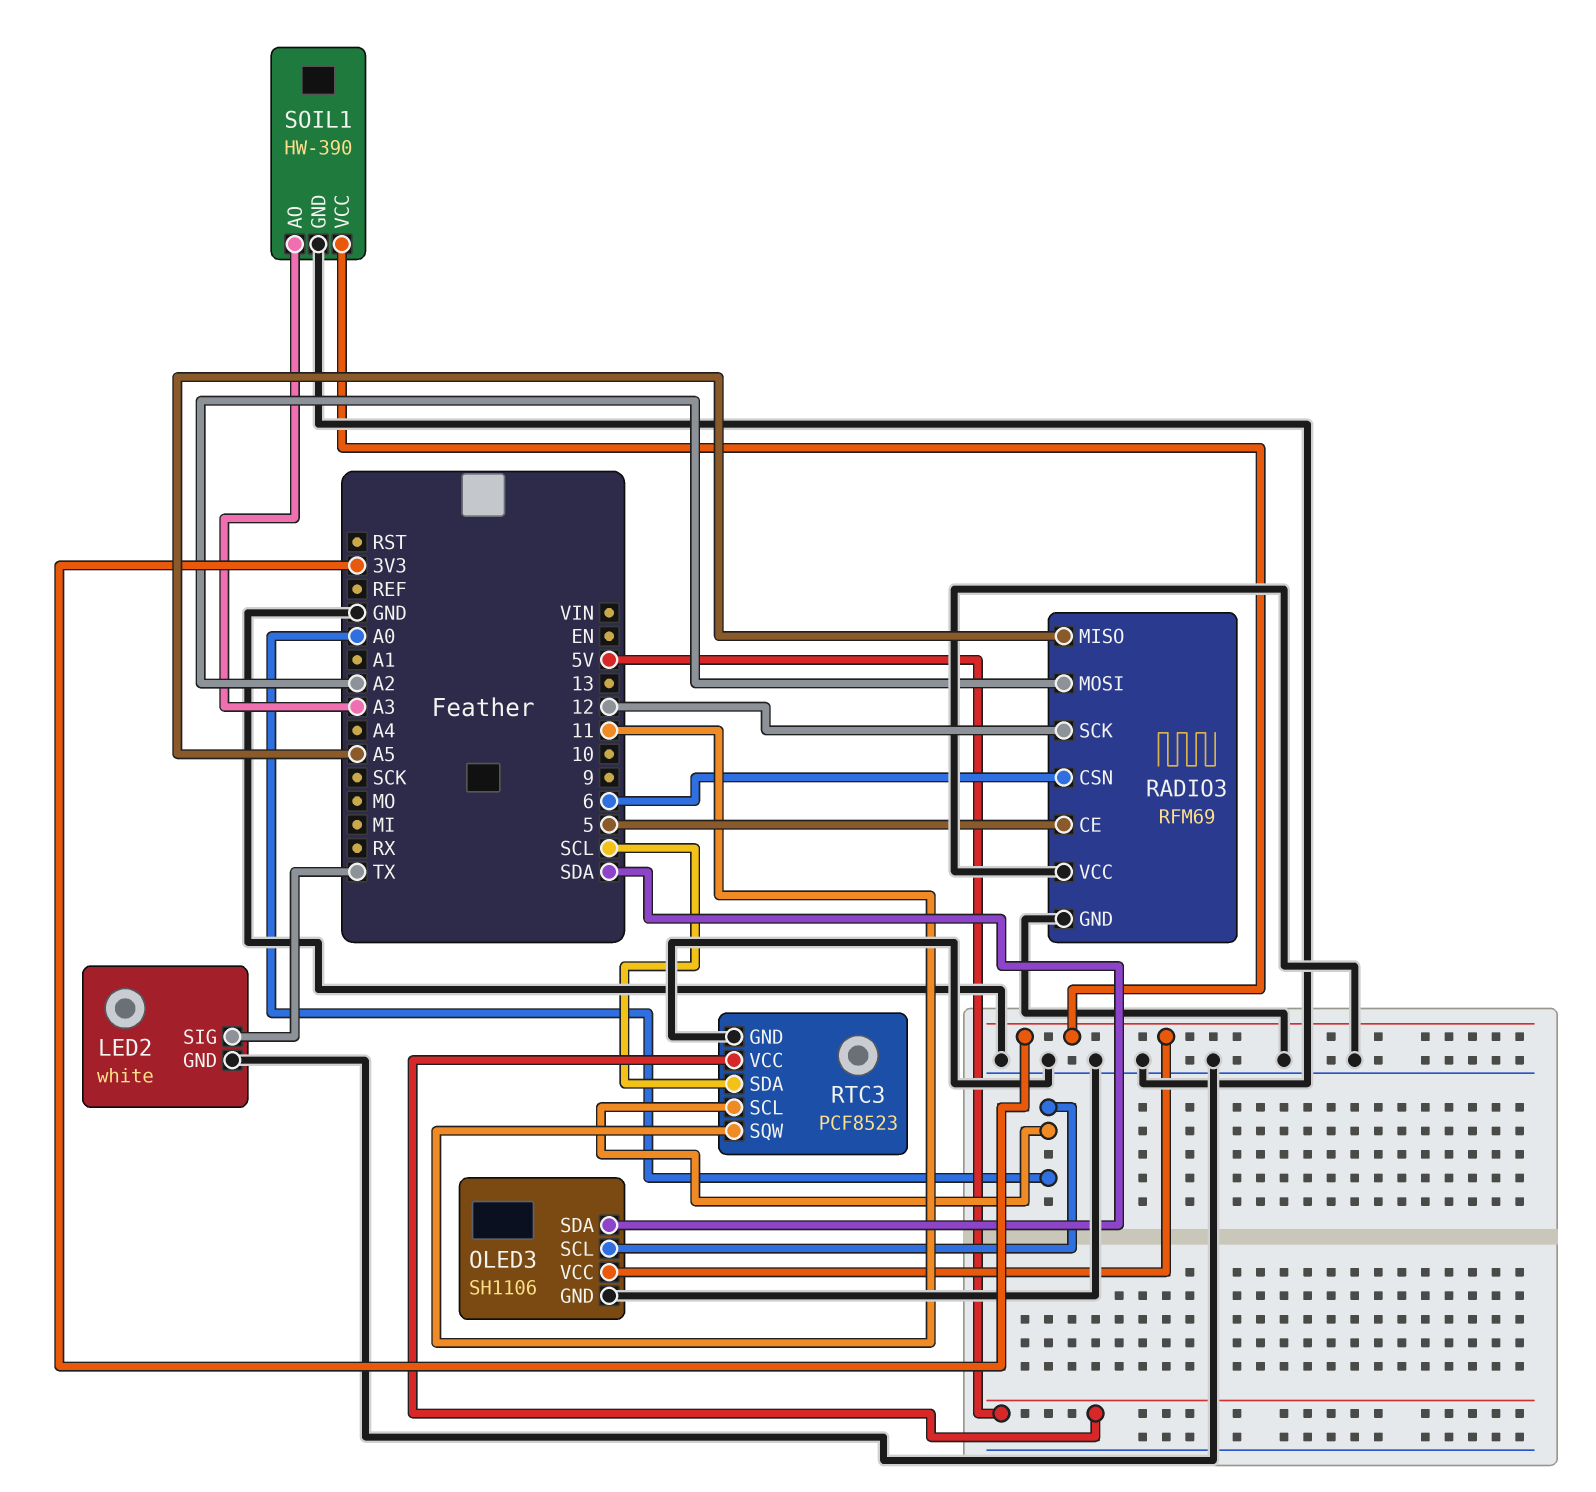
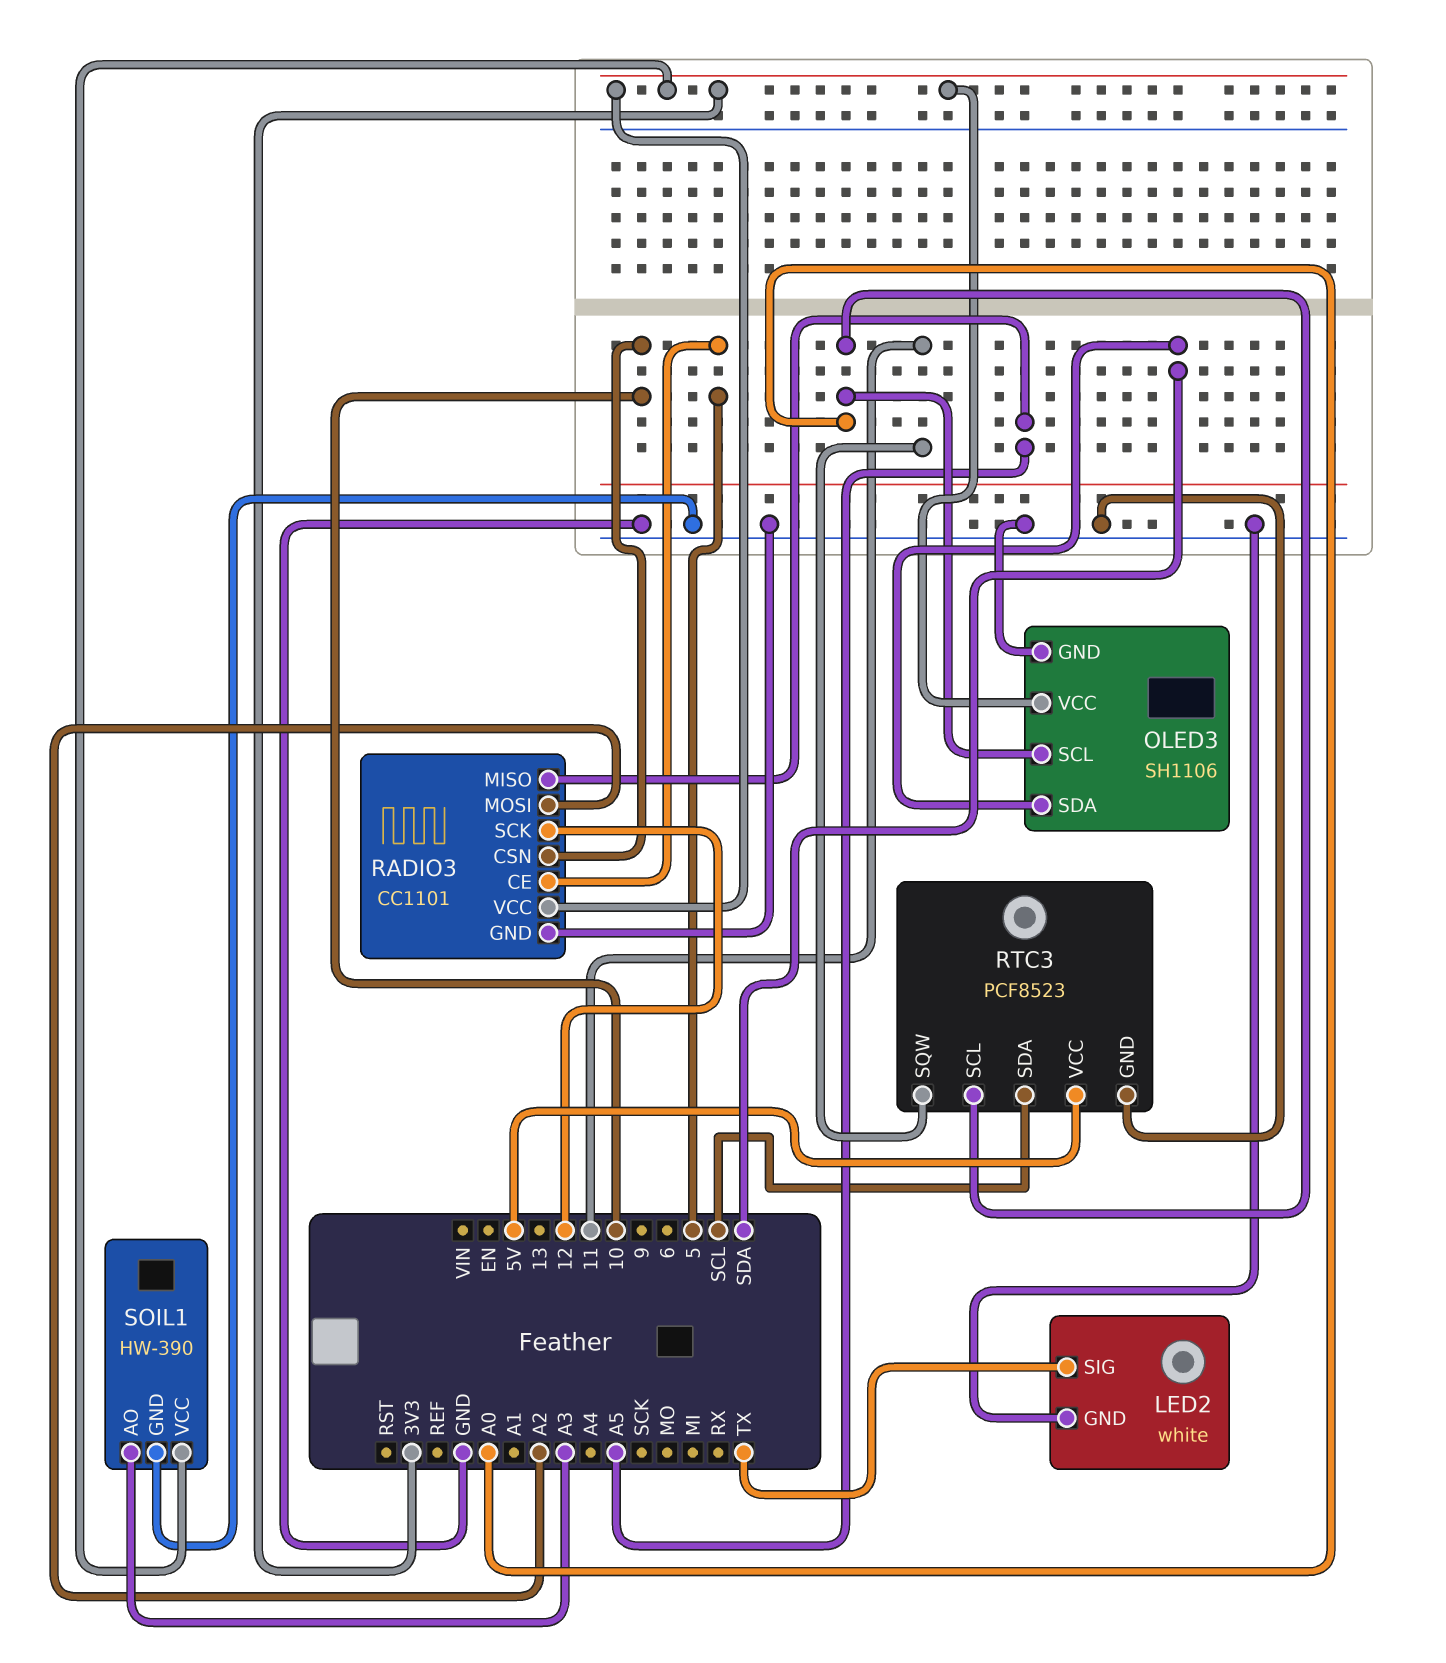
RADIO3: RFM69 -> CC1101
RADIO3 pin CSN: 6 -> 10
RADIO3 pin VCC: GND -> 3V3

